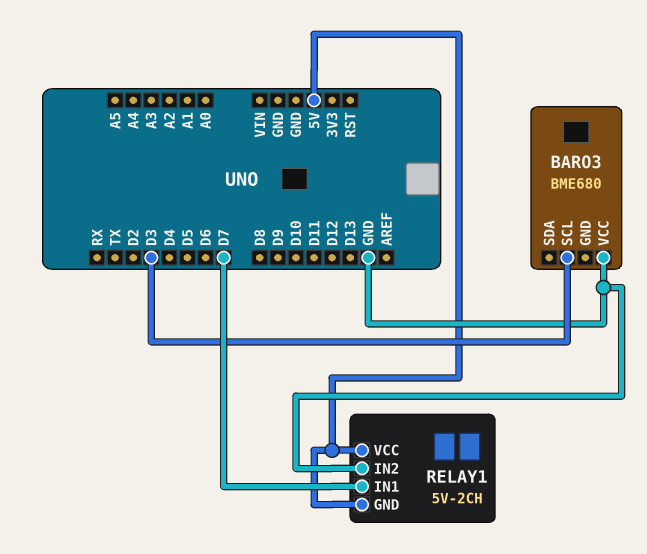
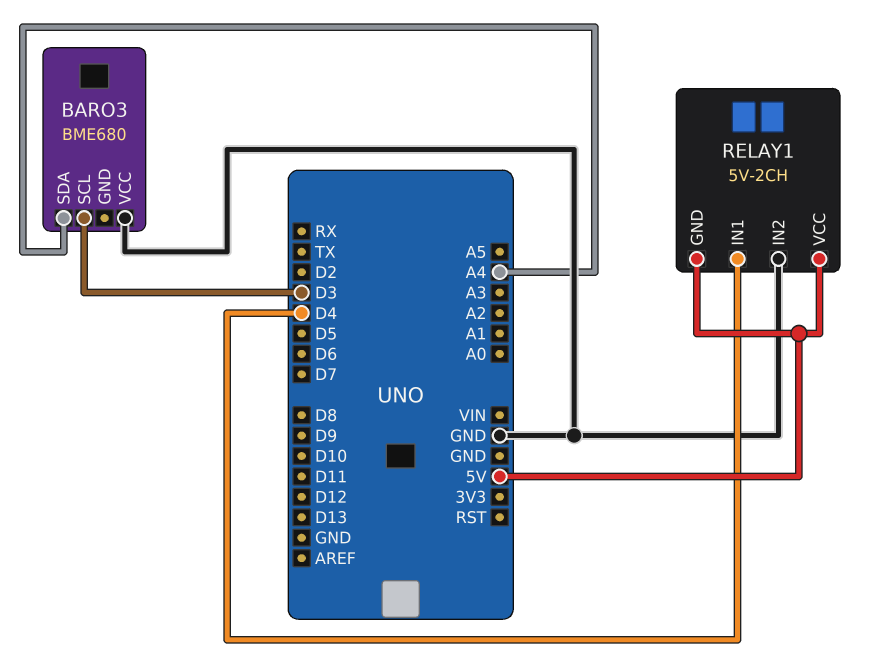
BARO3 pin SDA: none -> A4
RELAY1 pin IN1: D7 -> D4

